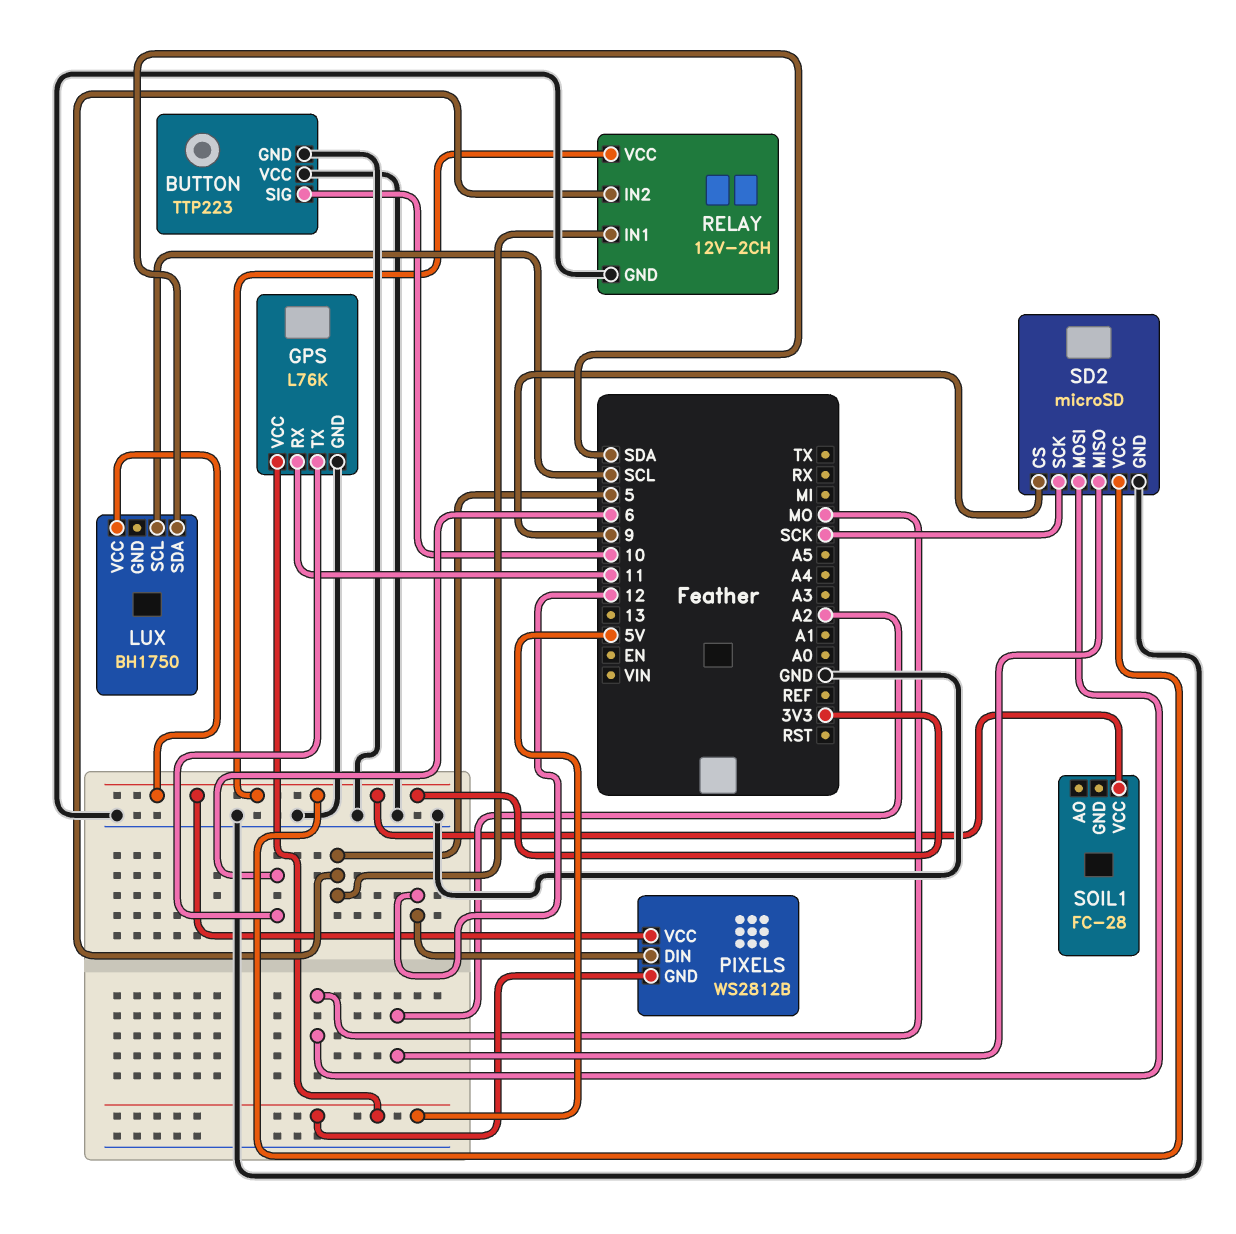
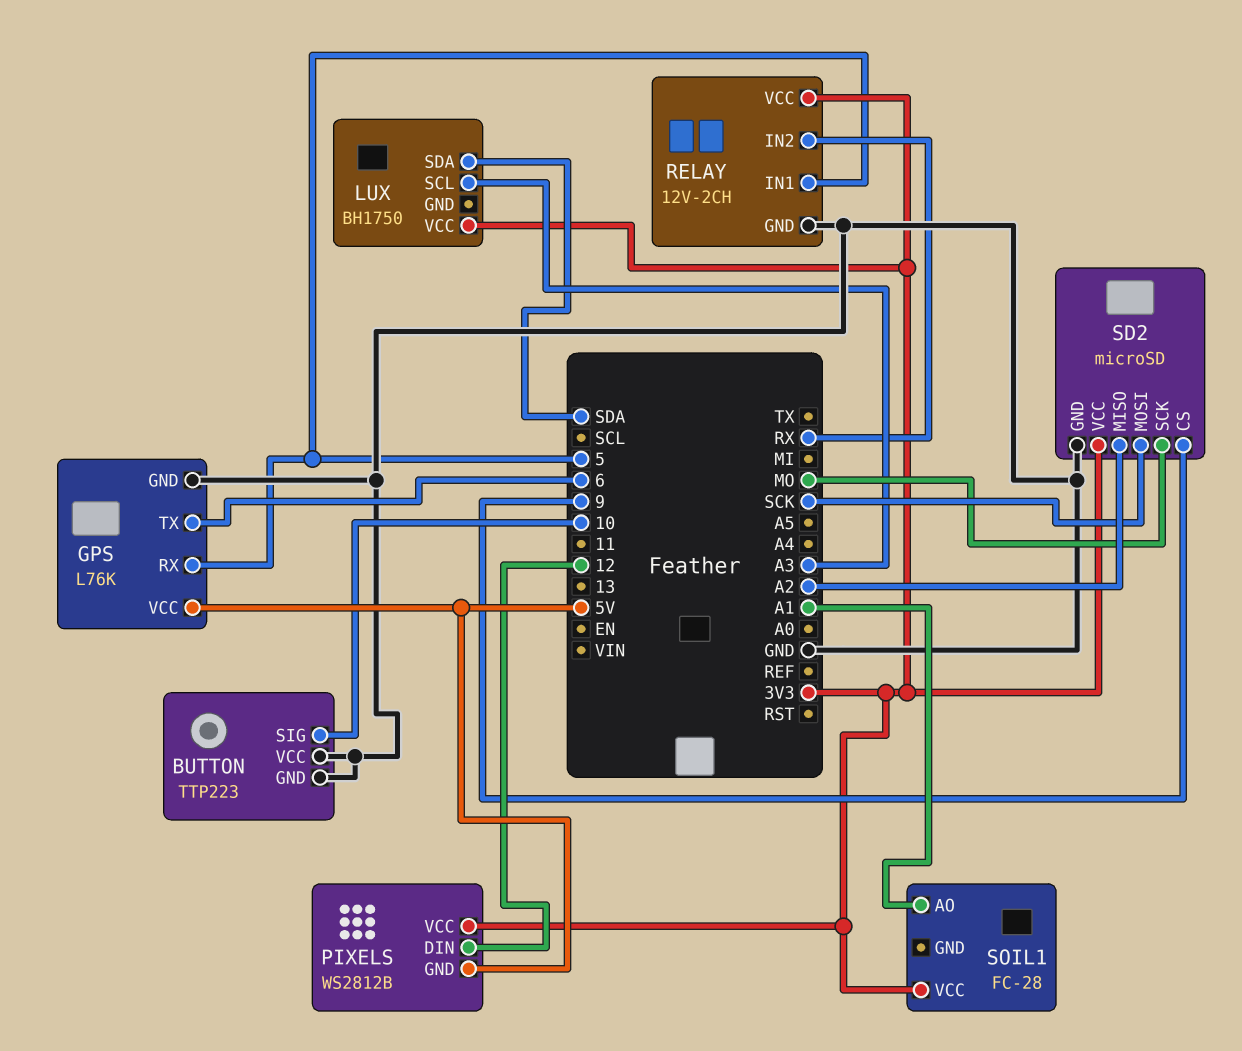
GPS pin RX: 11 -> 5
LUX pin SCL: SCL -> A3
RELAY pin IN2: 5 -> RX
SD2 pin MOSI: MO -> SCK
SD2 pin SCK: SCK -> MO
SOIL1 pin AO: none -> A1

